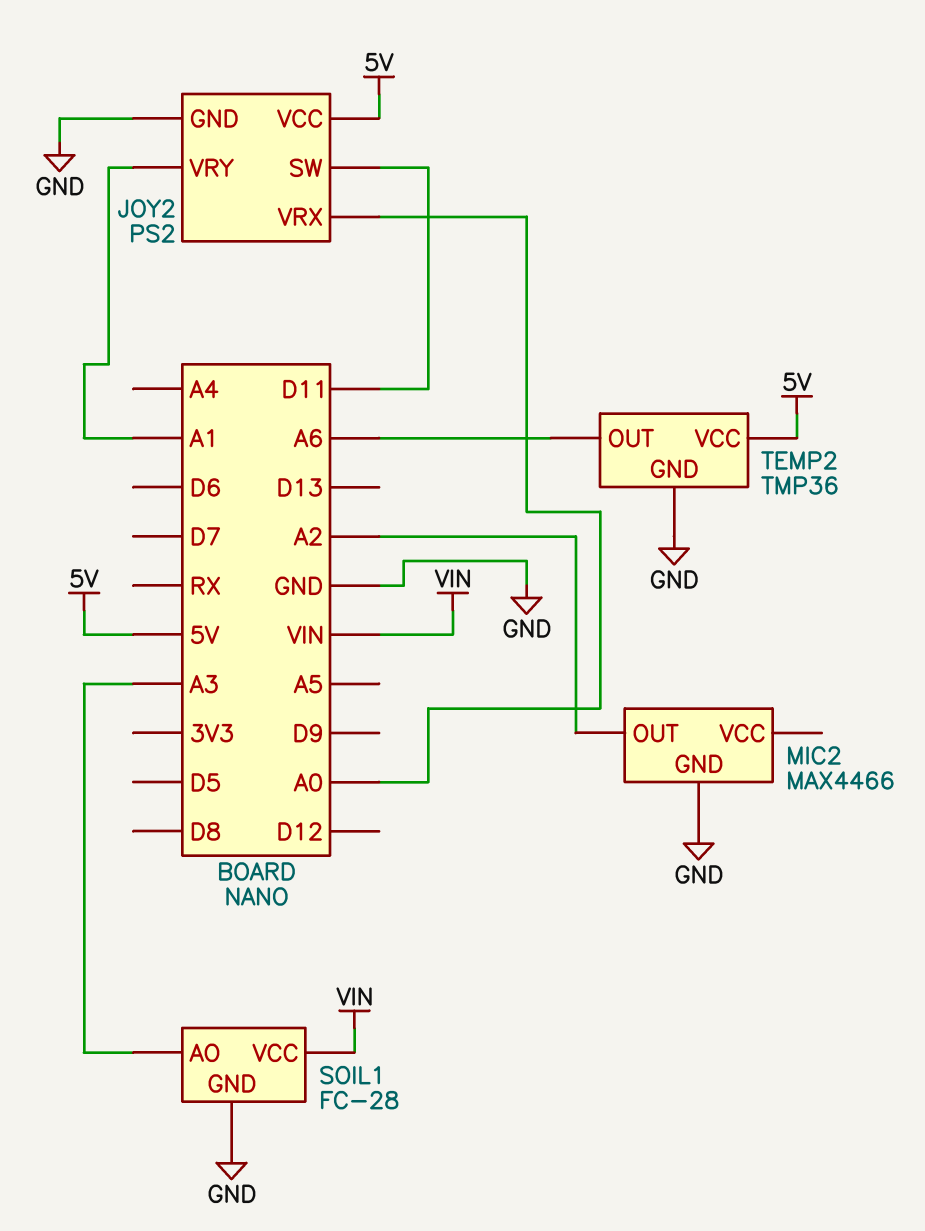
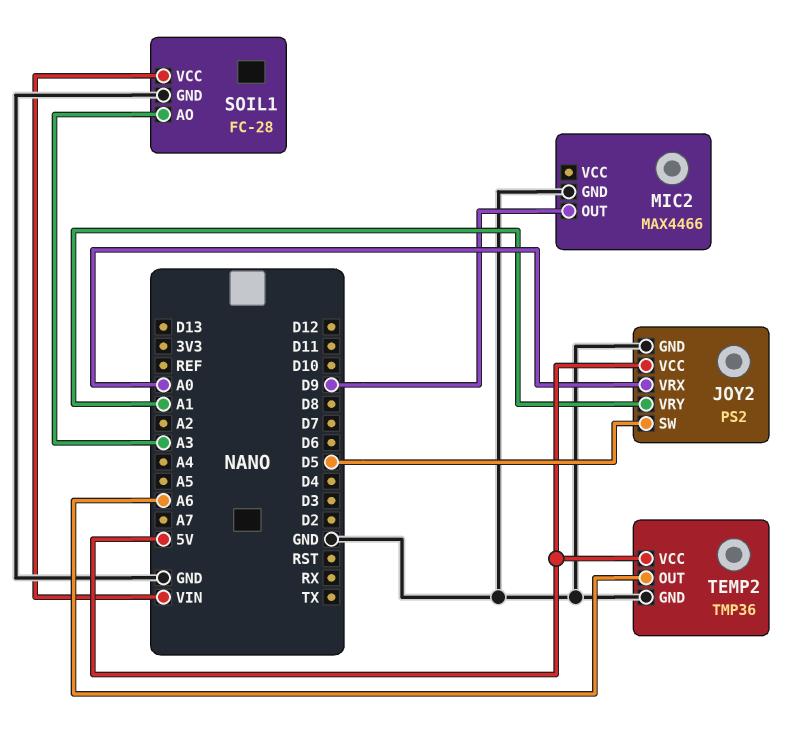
JOY2 pin SW: D11 -> D5
MIC2 pin OUT: A2 -> D9

